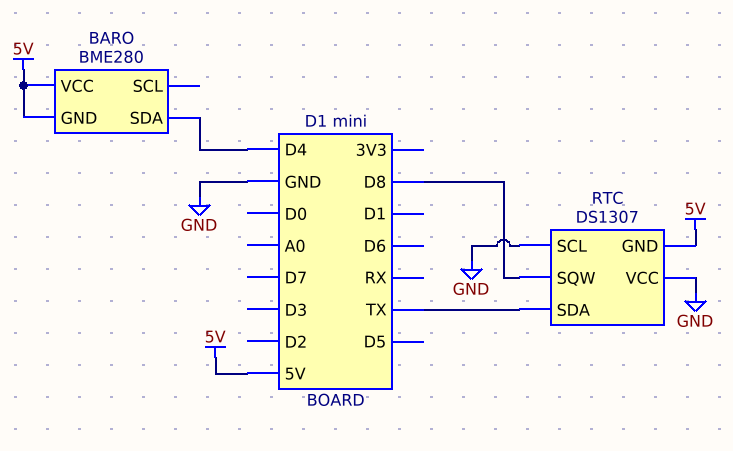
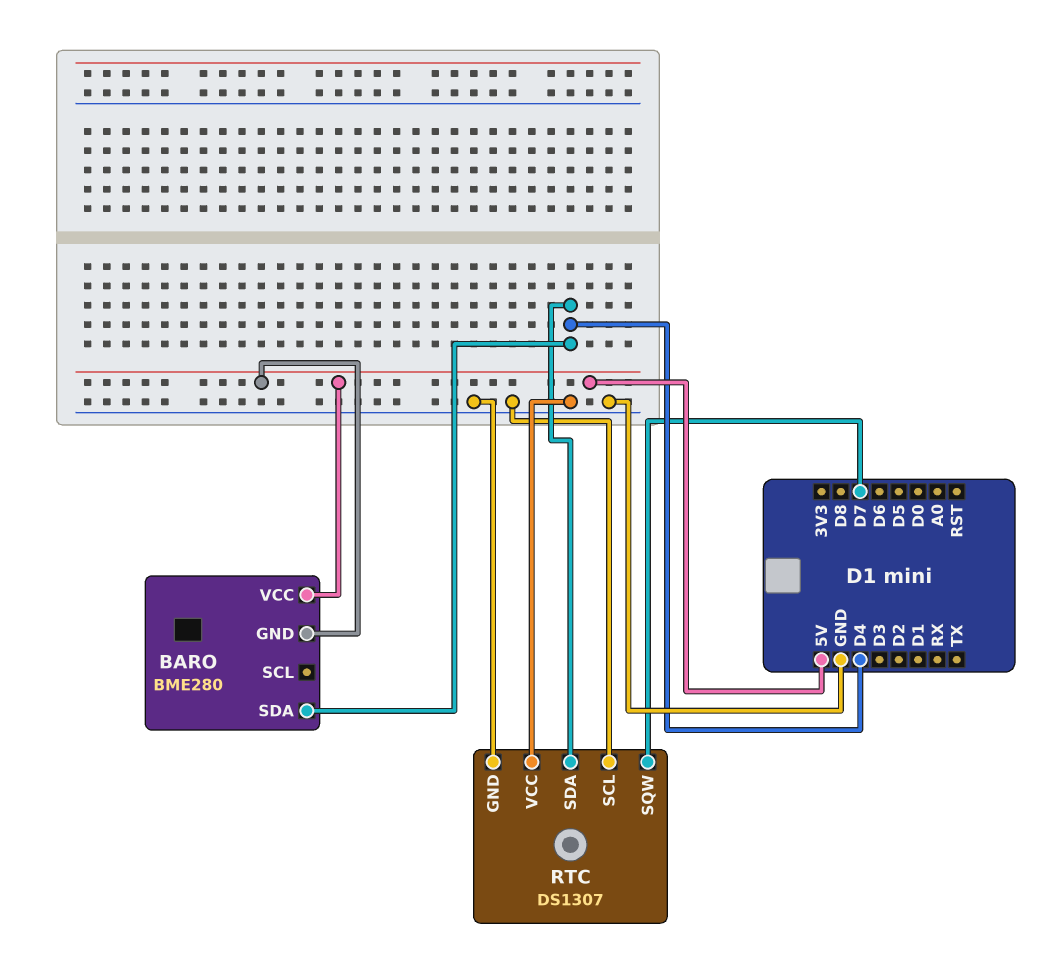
RTC pin GND: 5V -> GND
RTC pin SDA: TX -> D4
RTC pin SQW: D8 -> D7

